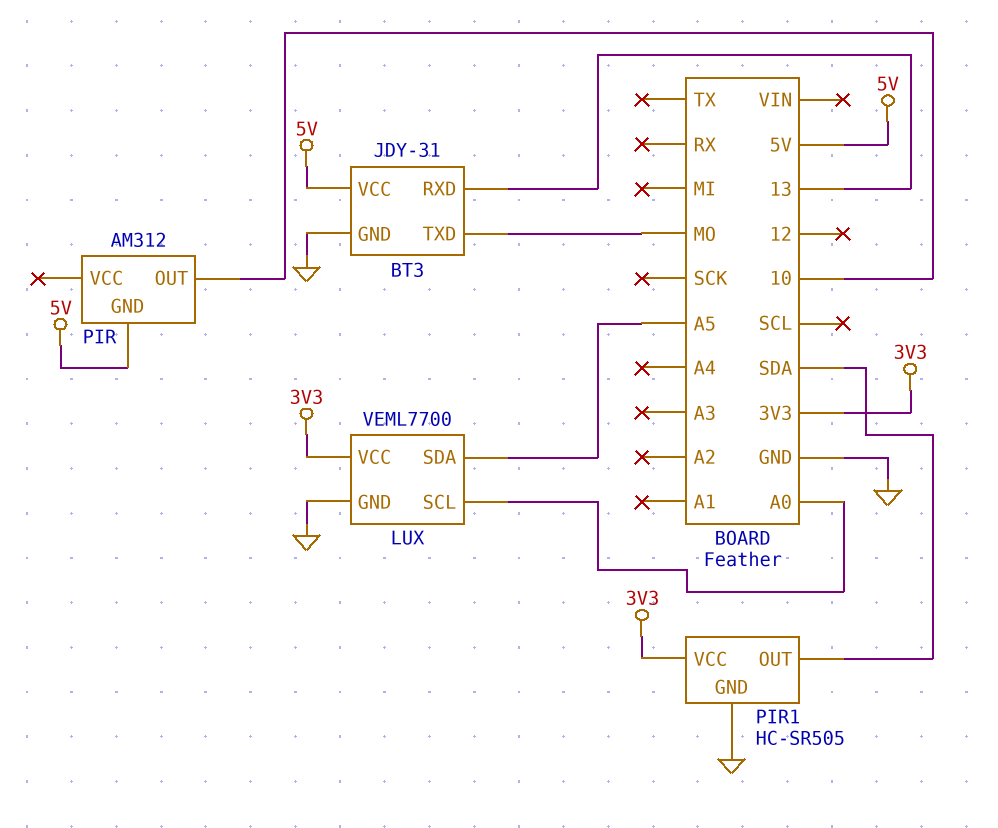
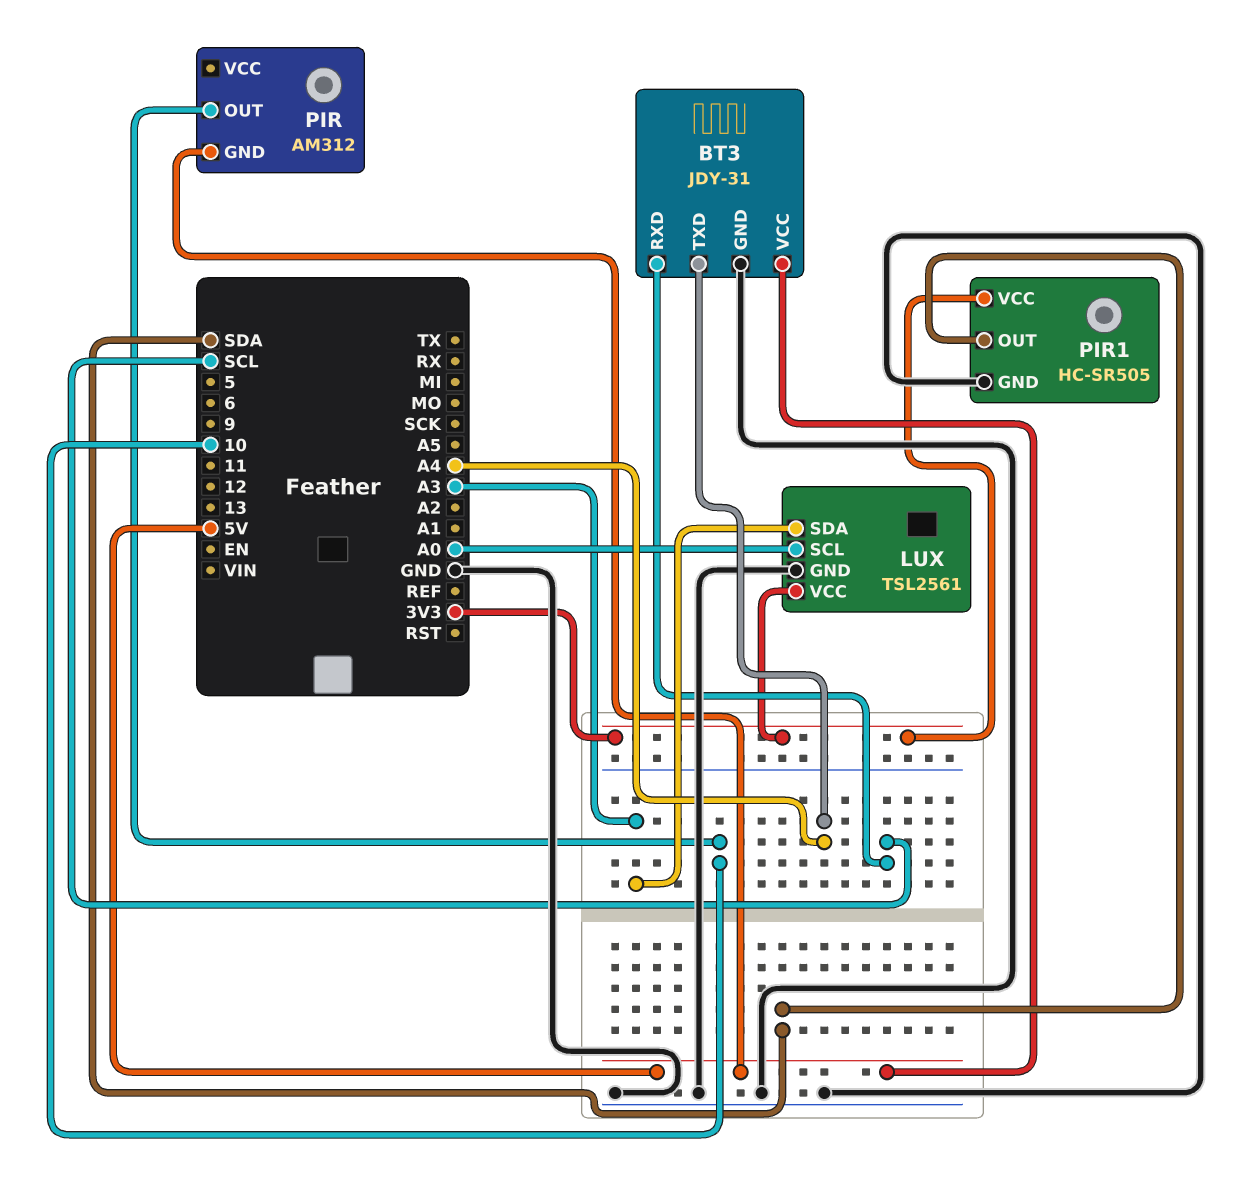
BT3 pin RXD: 13 -> SCL
BT3 pin TXD: MO -> A4
LUX: VEML7700 -> TSL2561
LUX pin SDA: A5 -> A3

